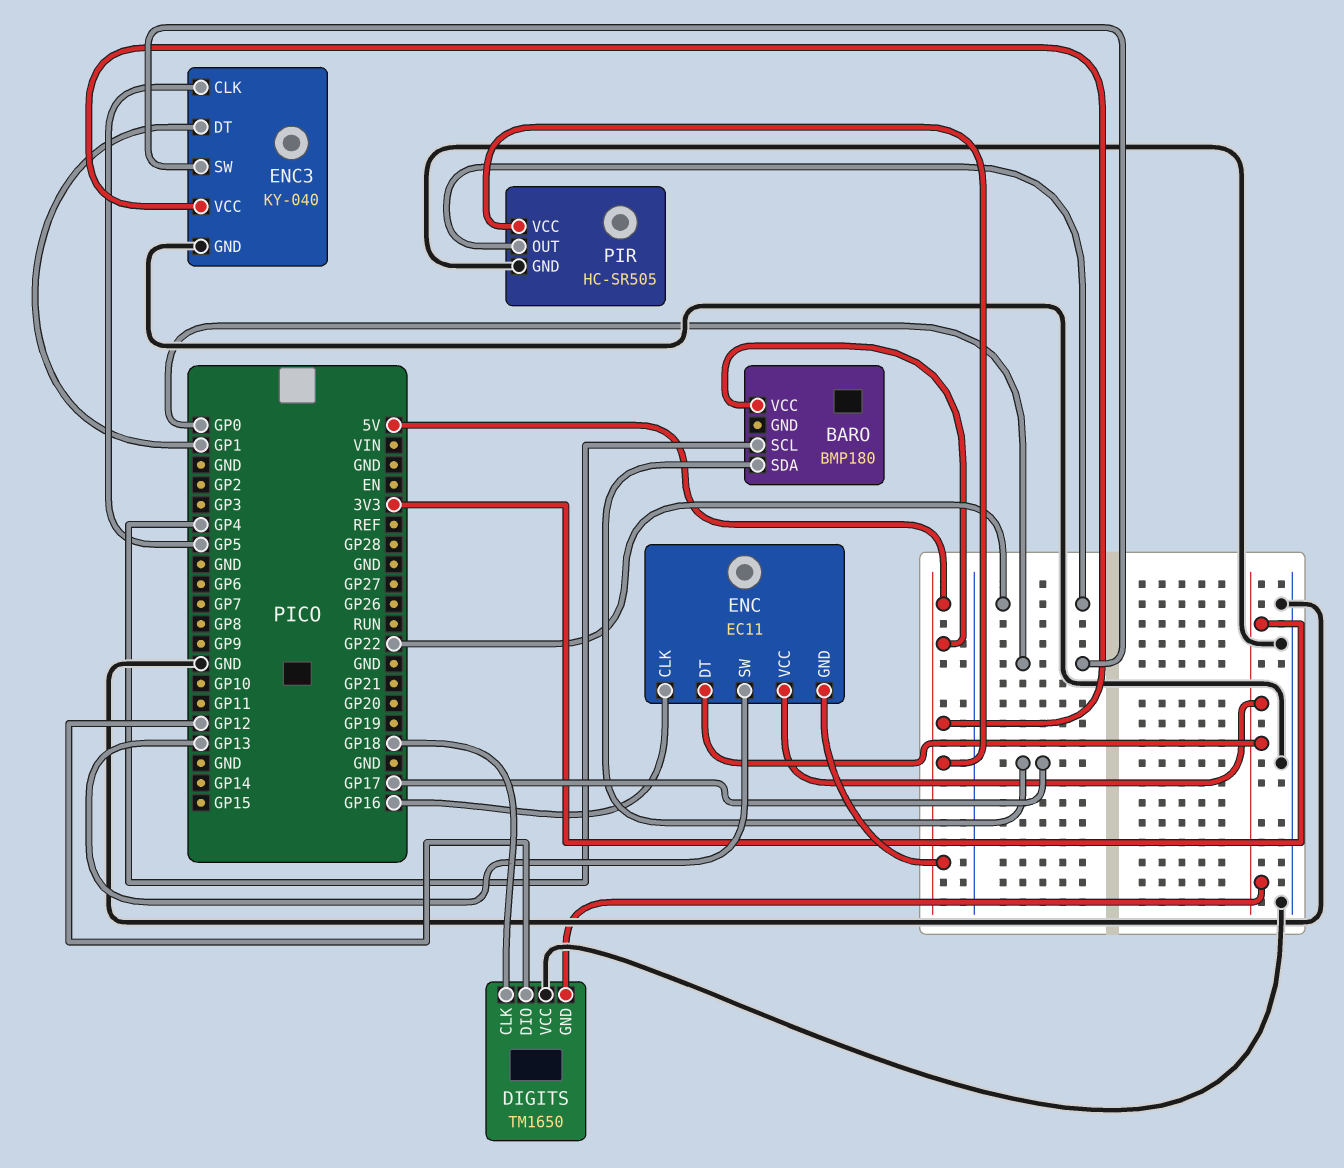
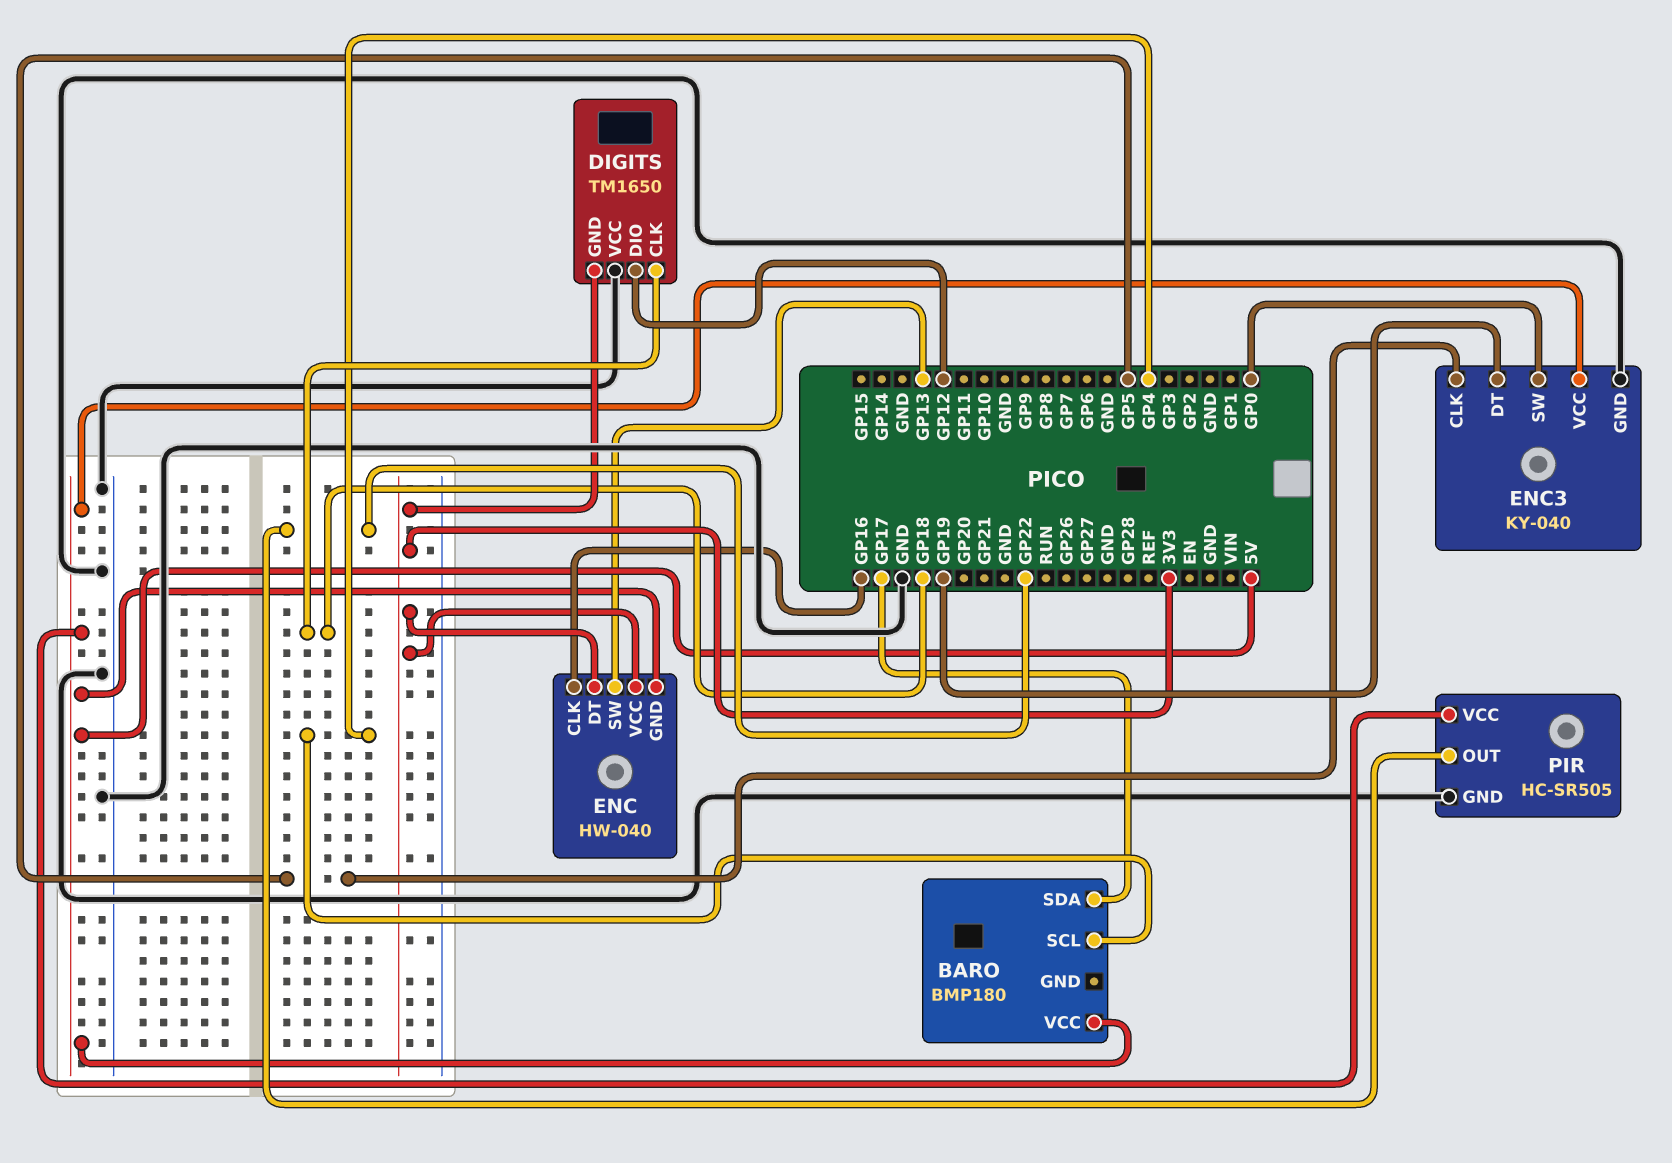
ENC: EC11 -> HW-040
ENC3 pin DT: GP1 -> GP19

